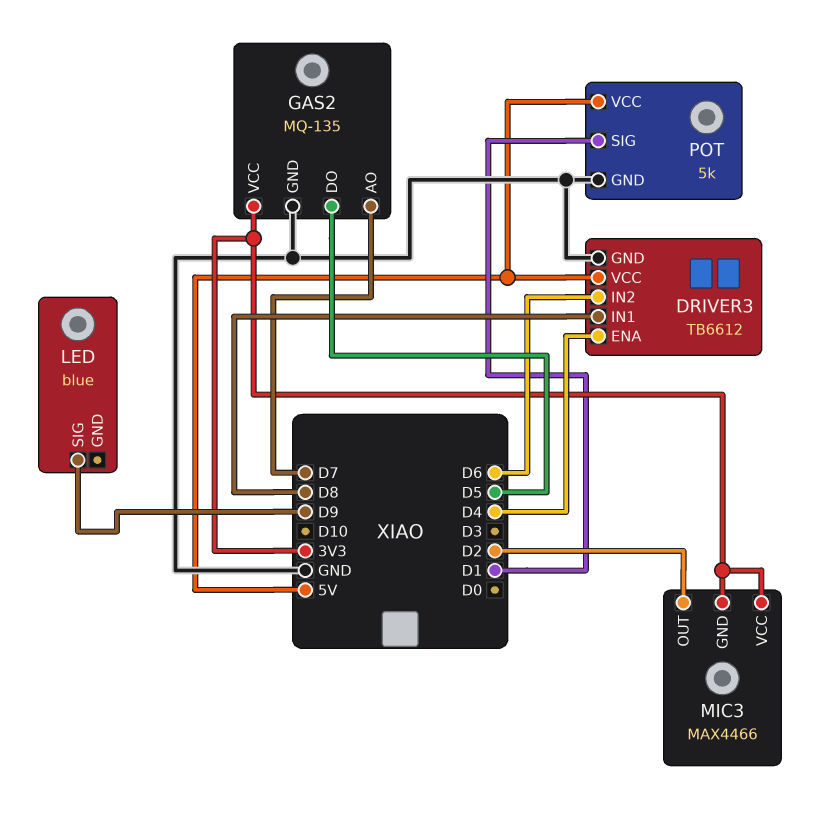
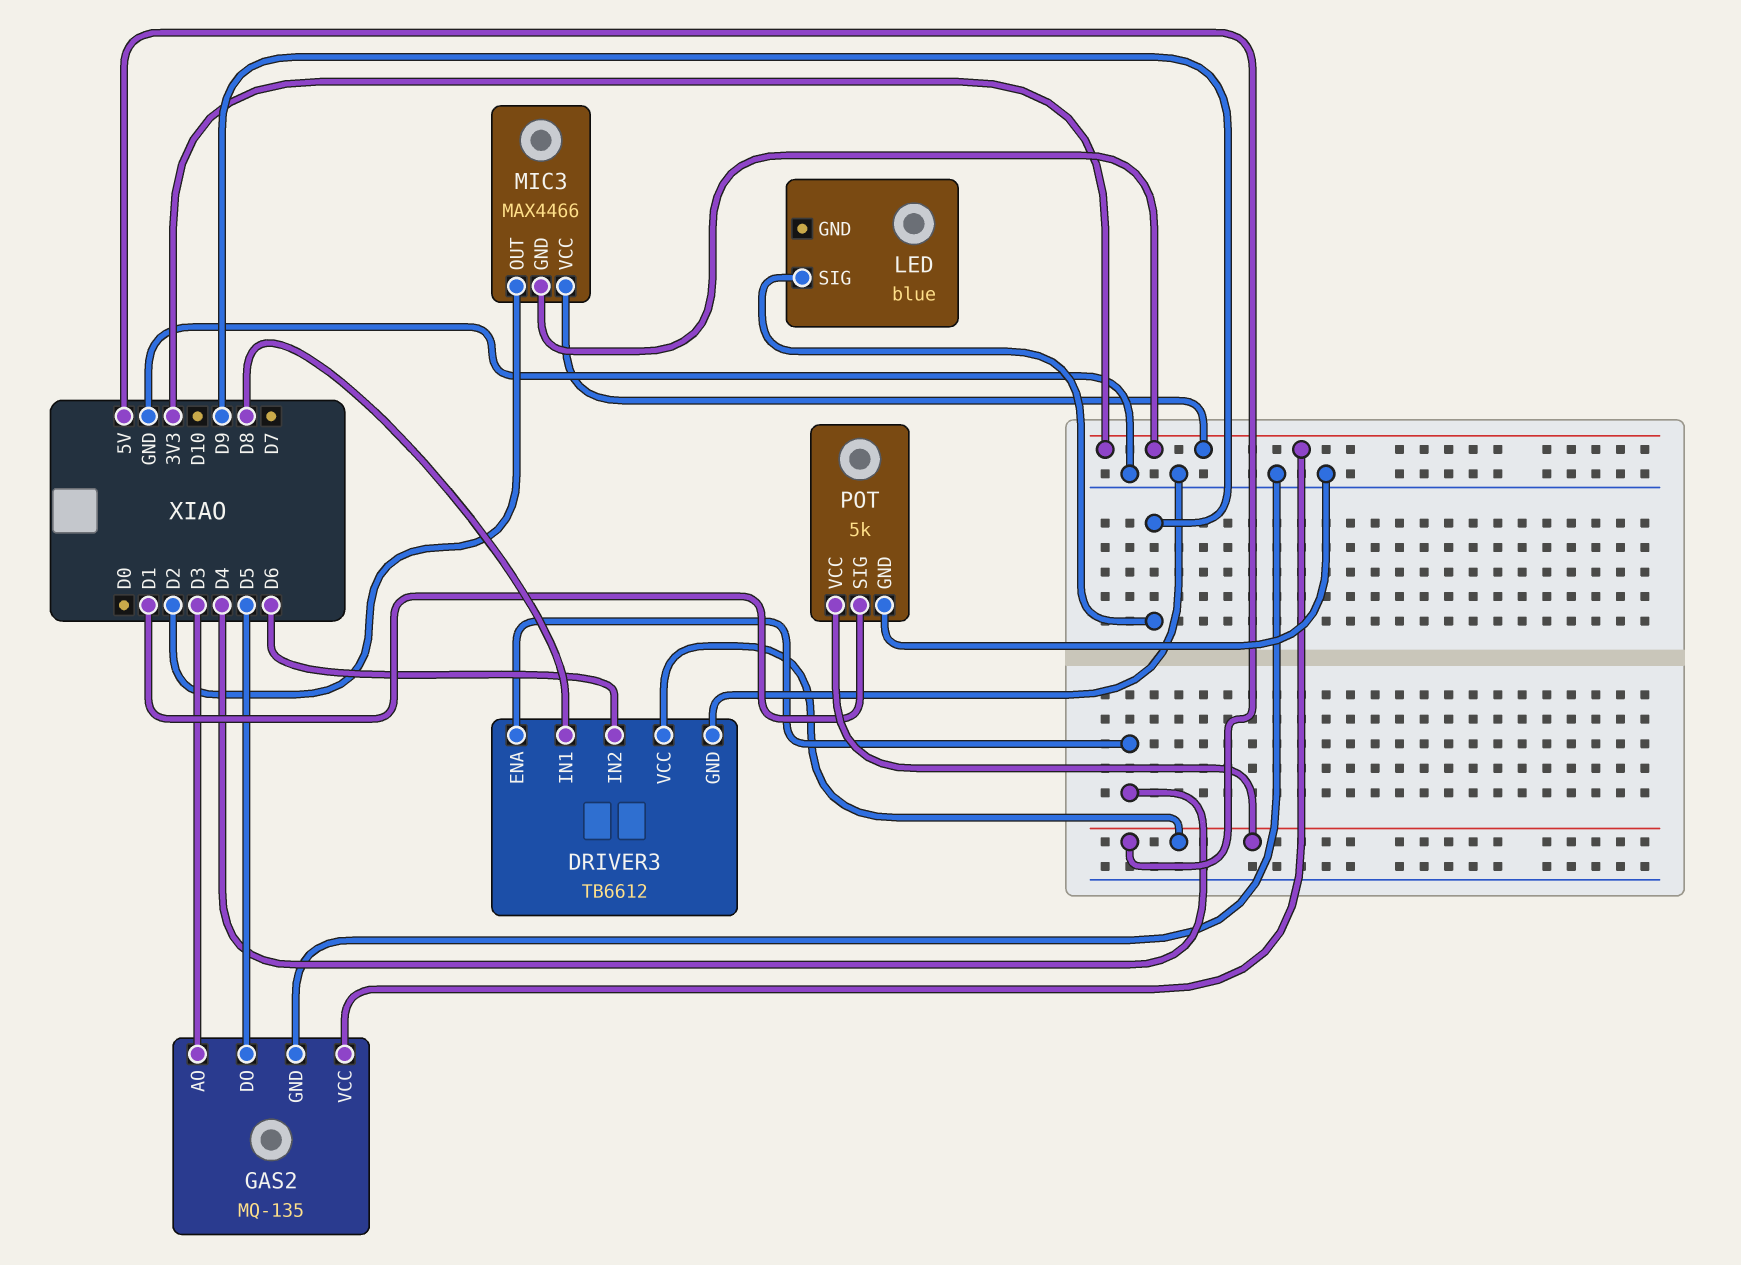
GAS2 pin AO: D7 -> D3

